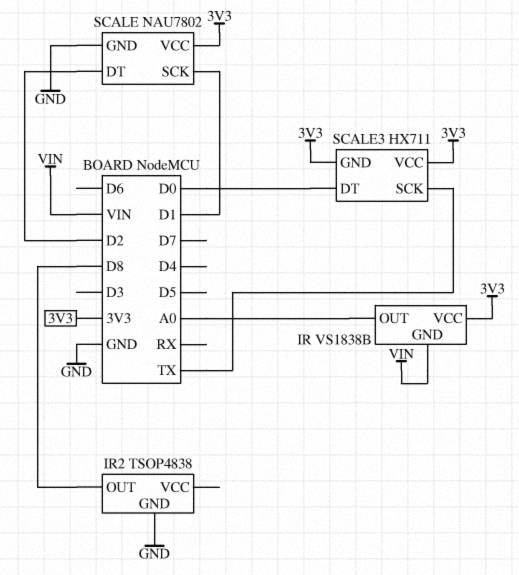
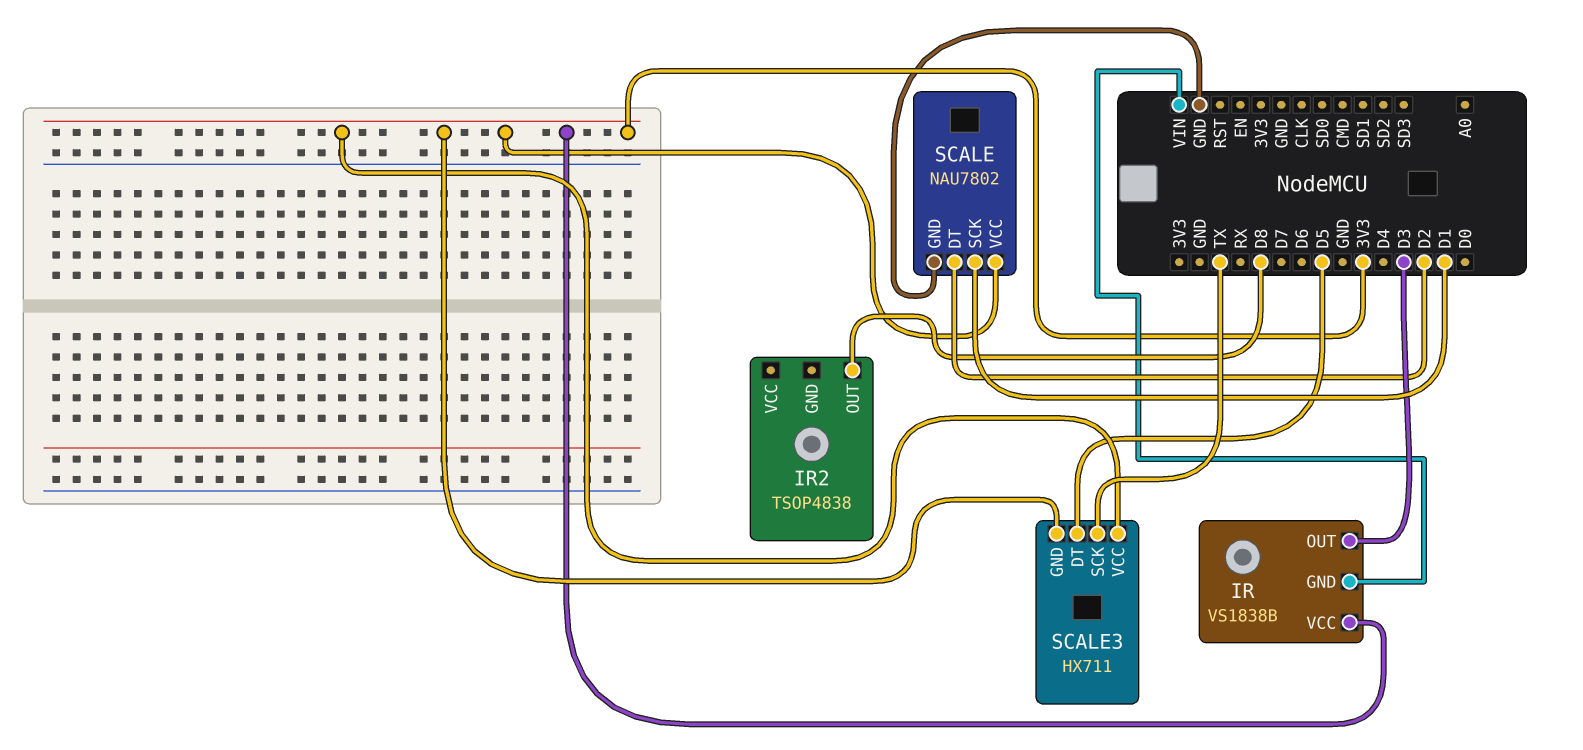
IR pin OUT: A0 -> D3
IR2 pin GND: GND -> none
SCALE3 pin DT: D0 -> D5

